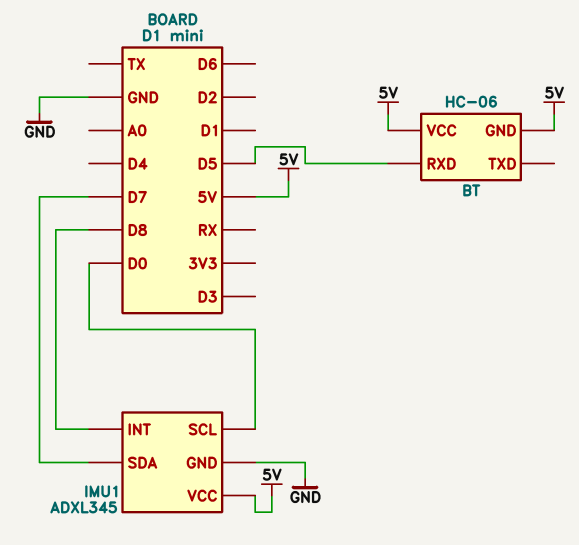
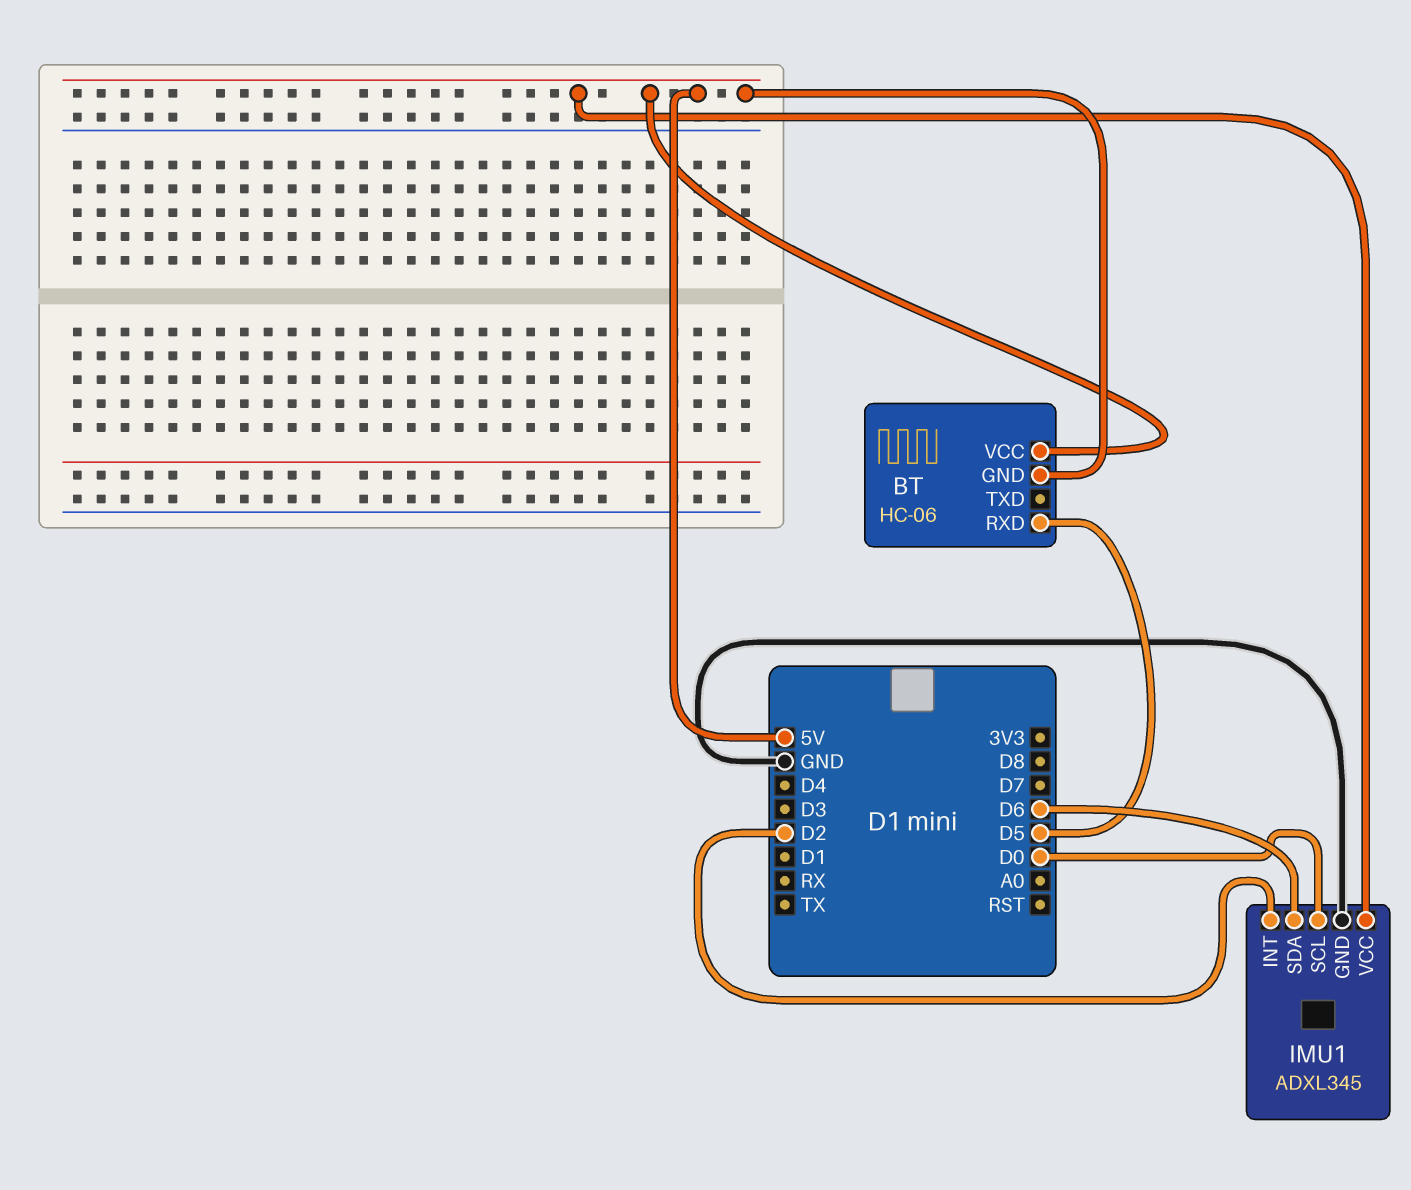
IMU1 pin INT: D8 -> D2
IMU1 pin SDA: D7 -> D6

